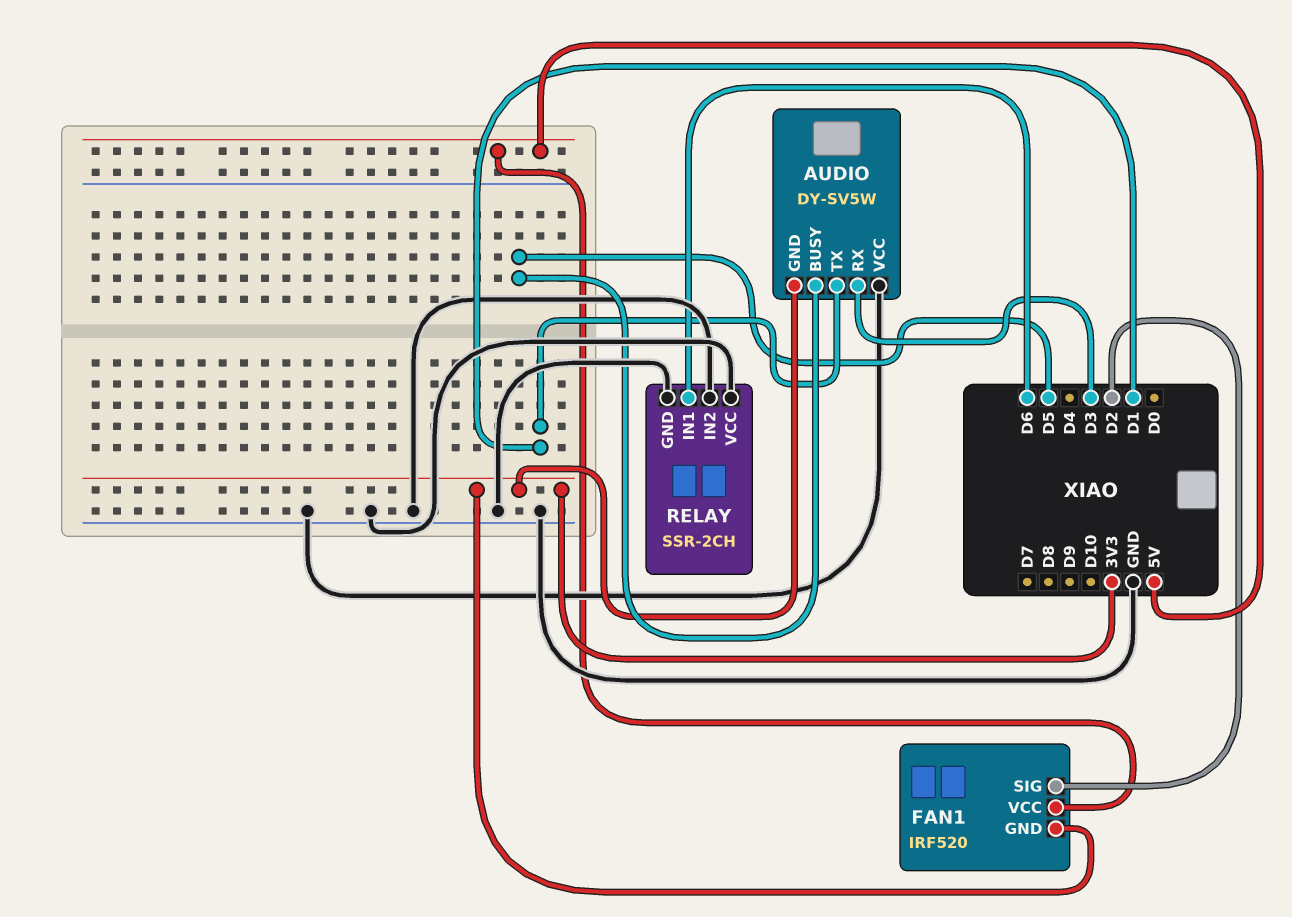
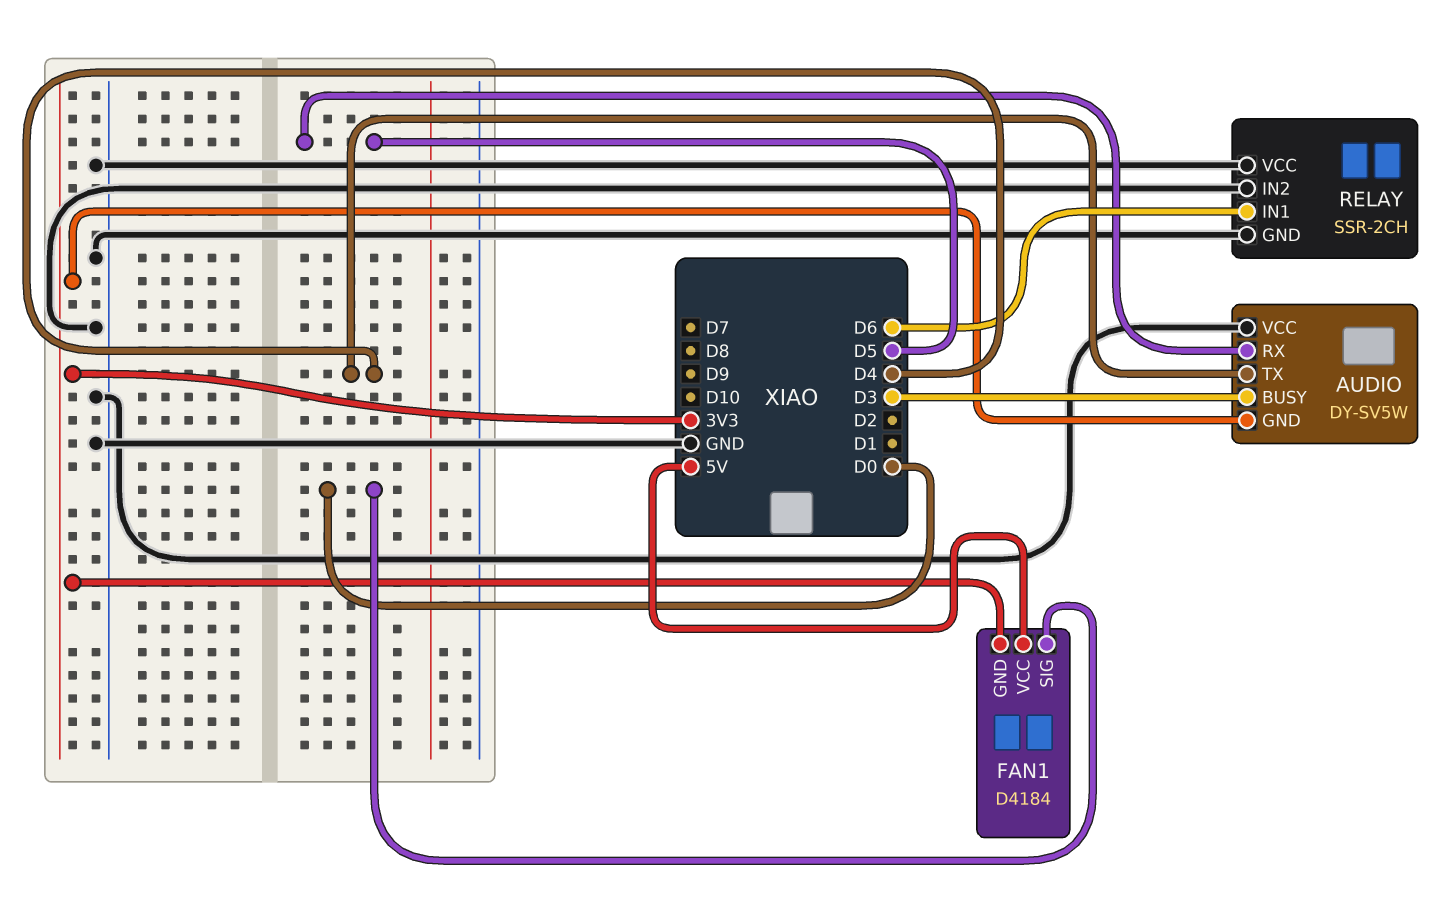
AUDIO pin BUSY: D5 -> D3
AUDIO pin RX: D3 -> D5
AUDIO pin TX: D1 -> D4
FAN1: IRF520 -> D4184
FAN1 pin SIG: D2 -> D0

